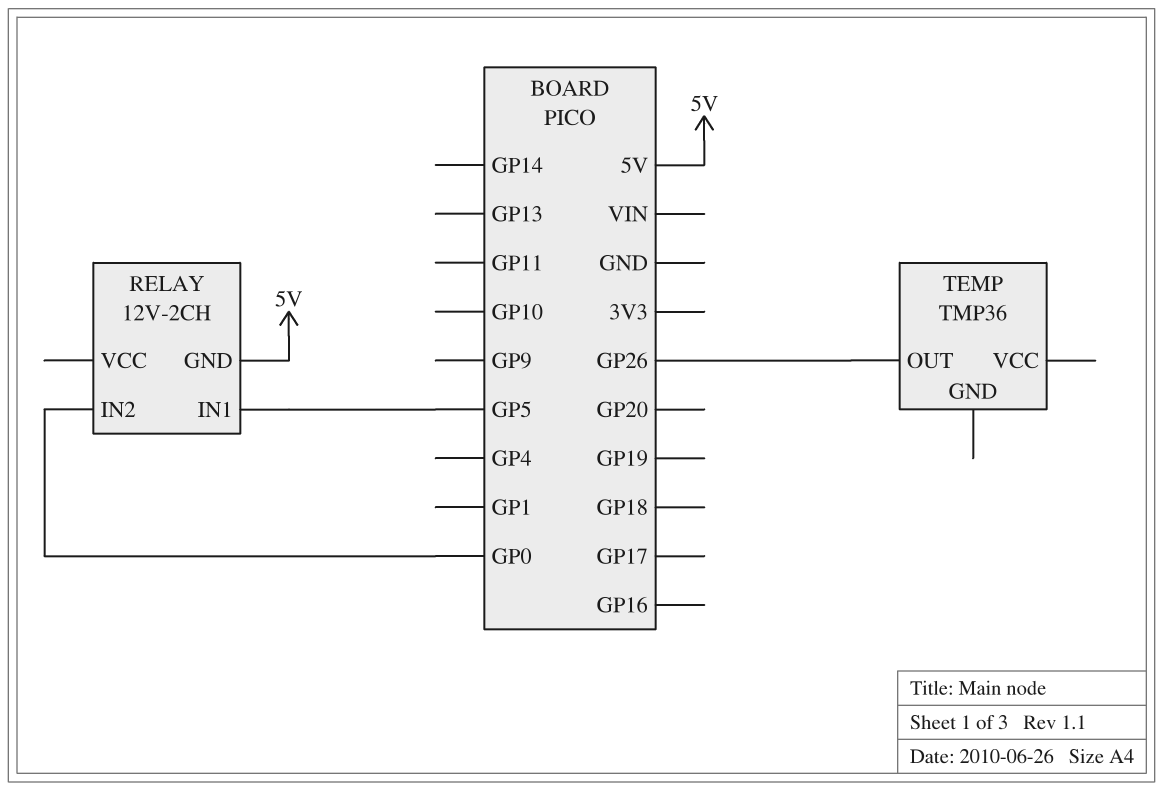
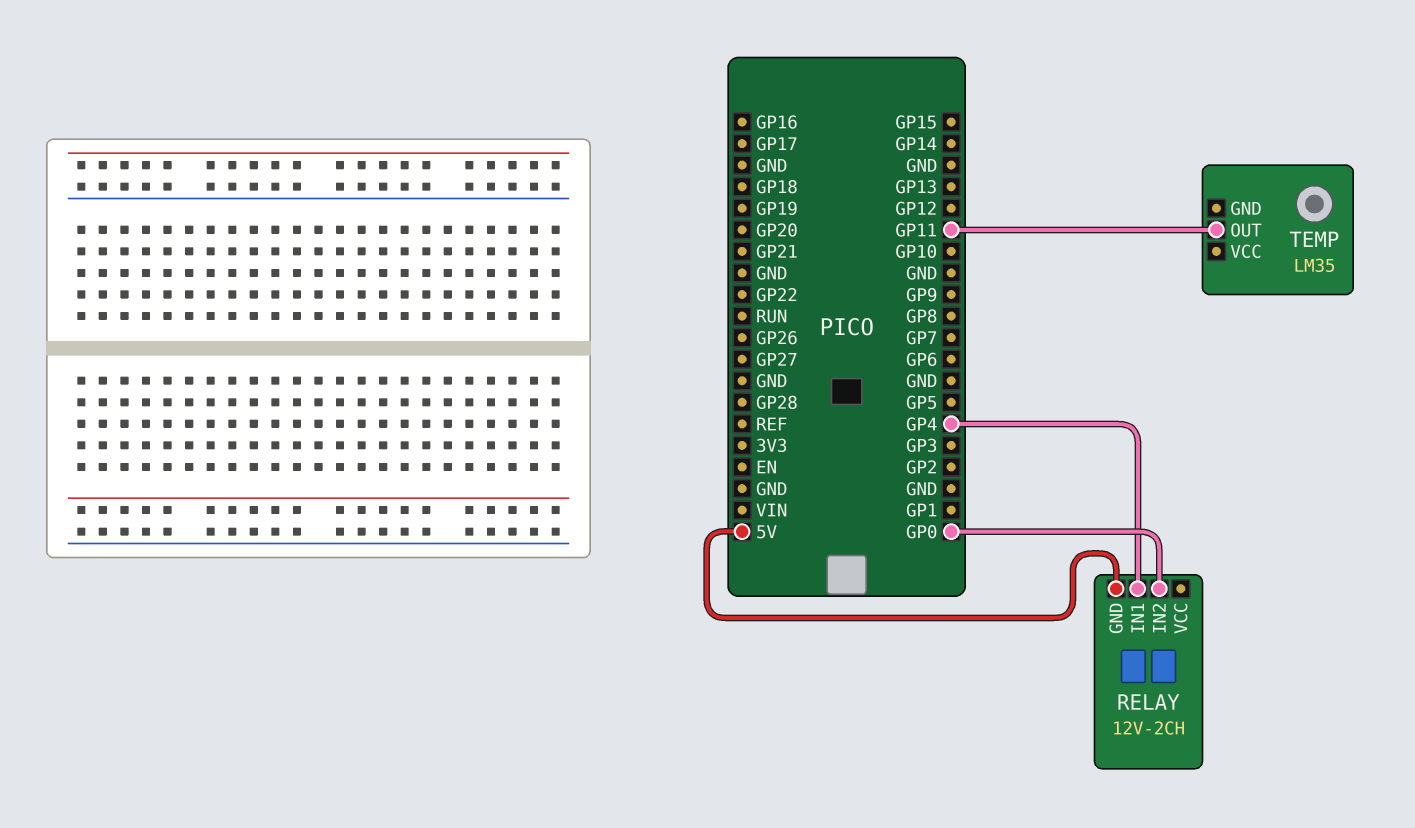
RELAY pin IN1: GP5 -> GP4
TEMP: TMP36 -> LM35
TEMP pin OUT: GP26 -> GP11

